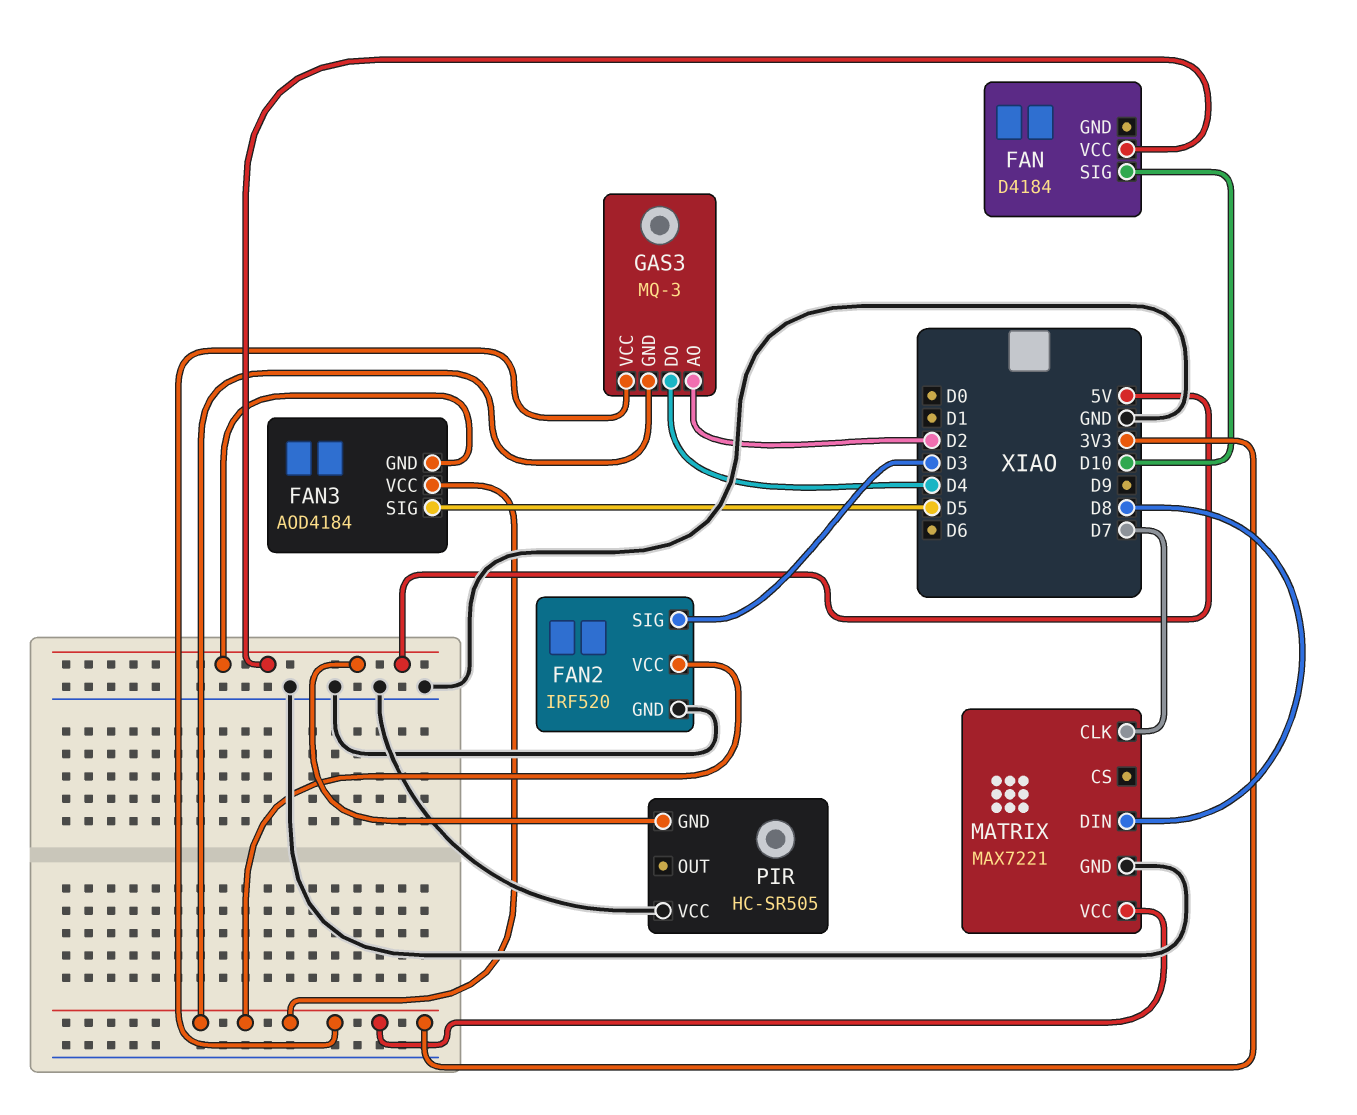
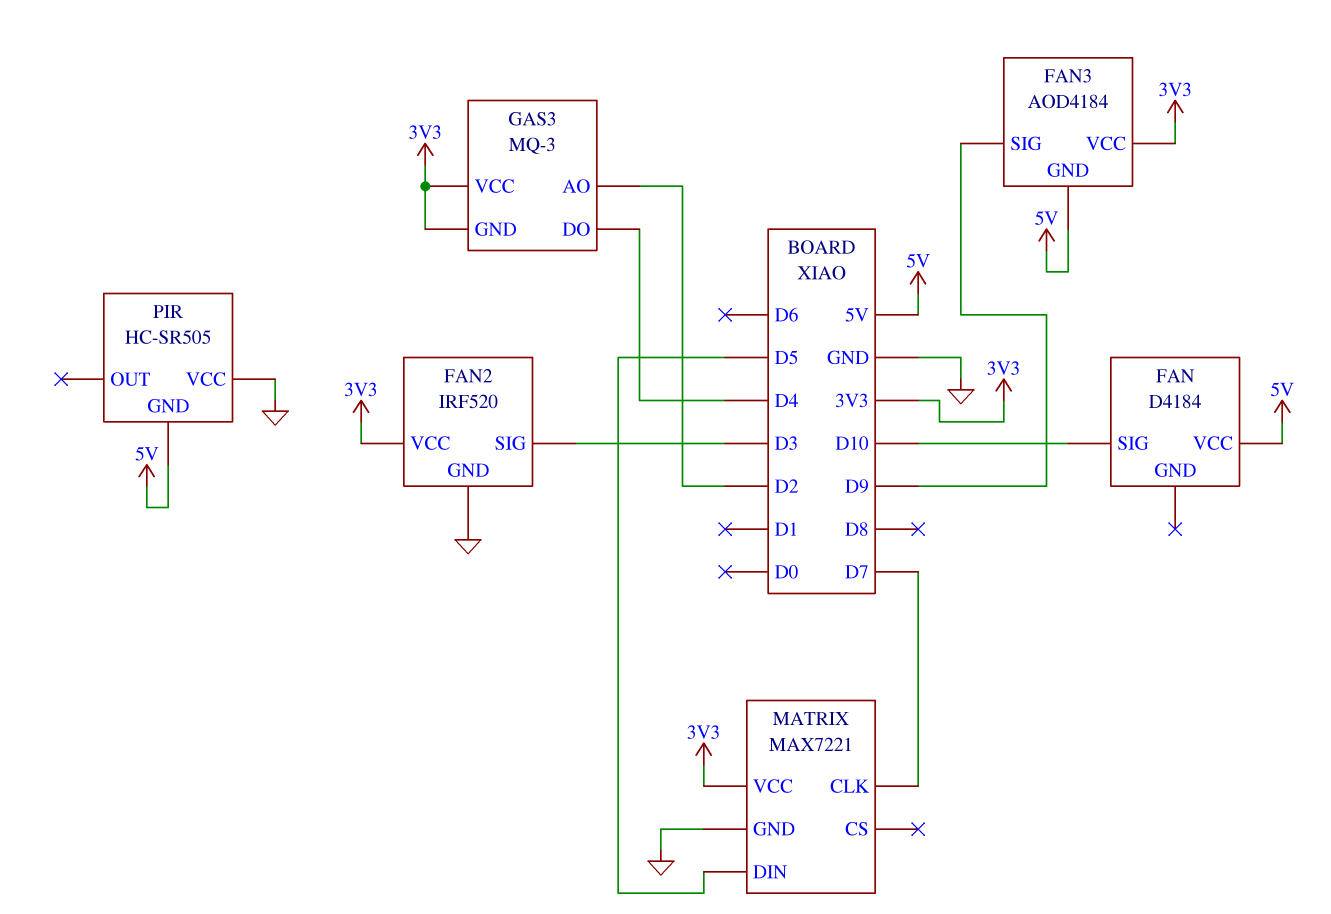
FAN3 pin SIG: D5 -> D9
MATRIX pin DIN: D8 -> D5

